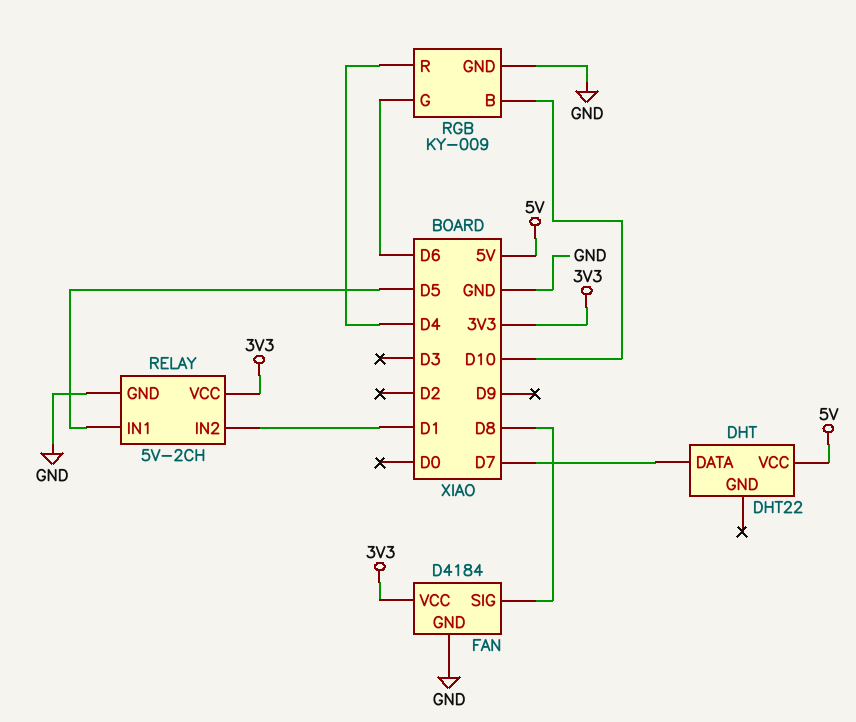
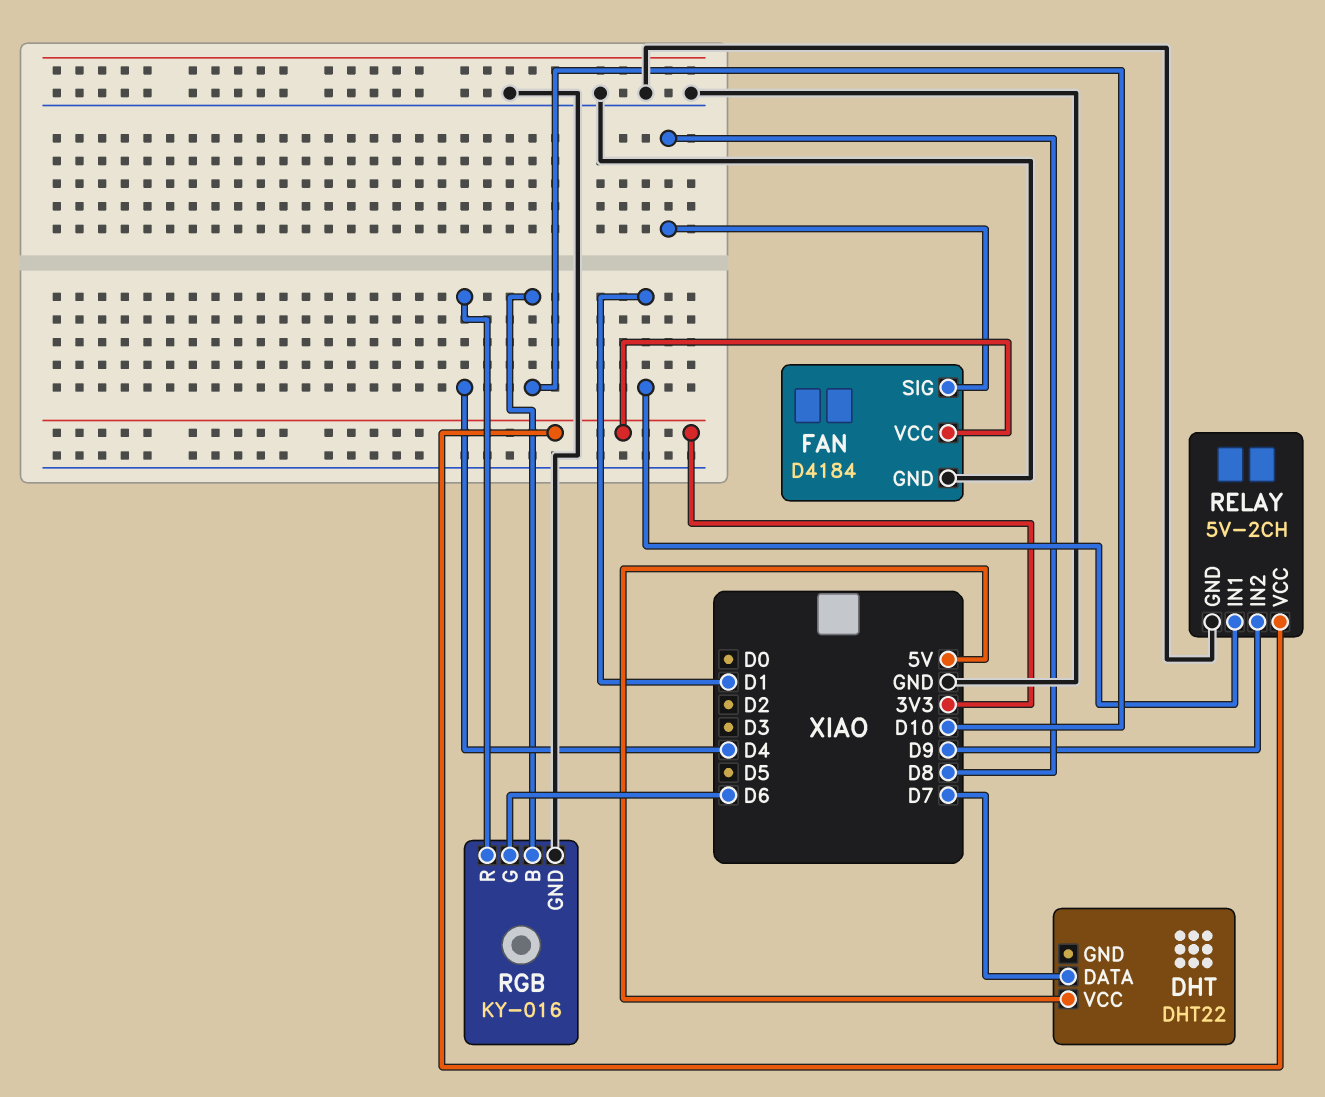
RELAY pin IN1: D5 -> D1
RELAY pin IN2: D1 -> D9
RGB: KY-009 -> KY-016

